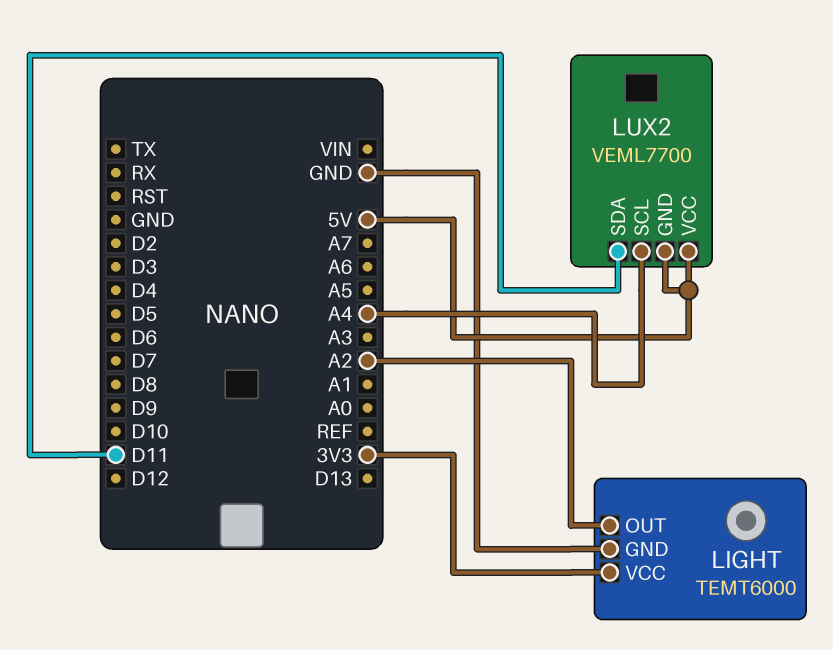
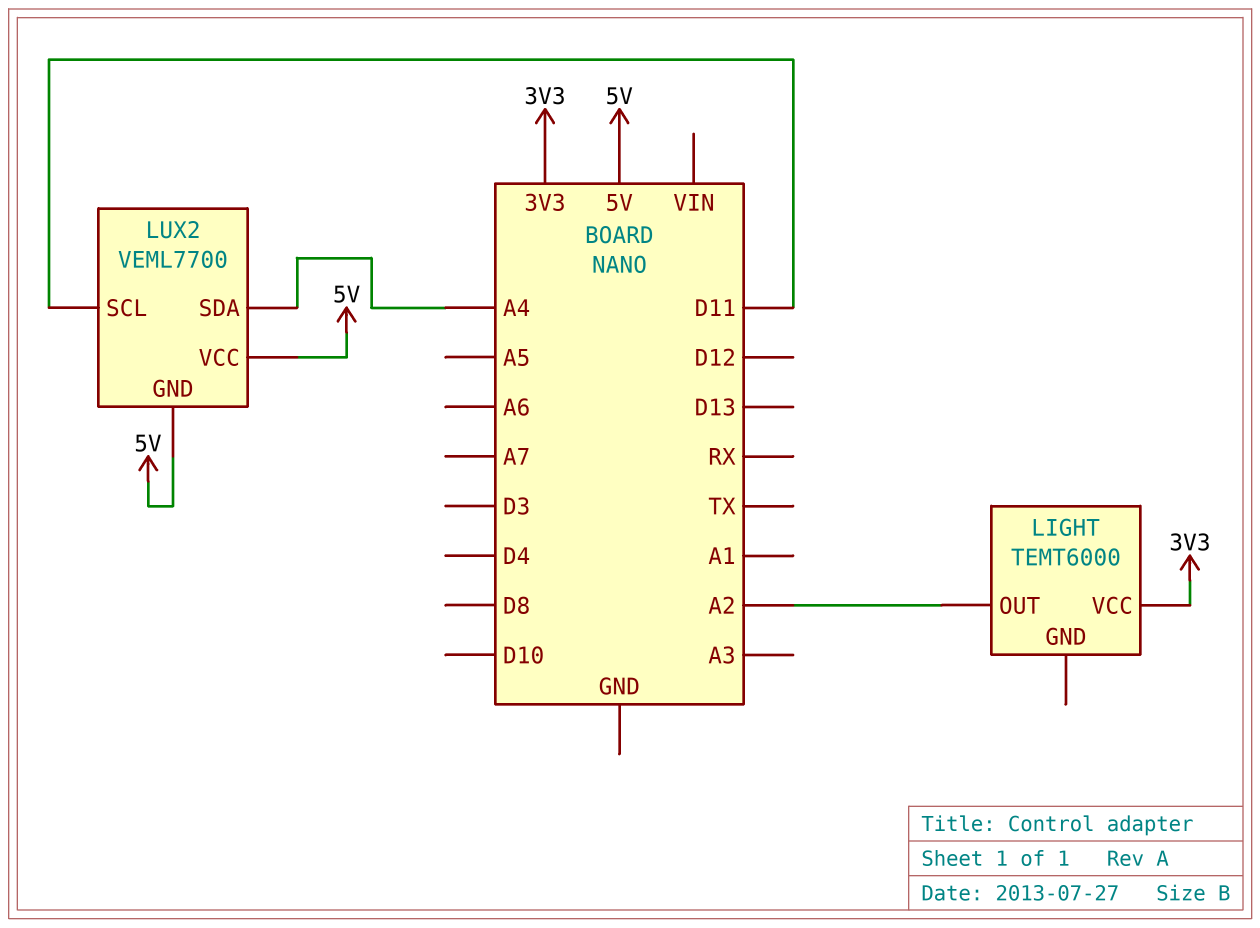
LIGHT pin GND: GND -> none
LUX2 pin SCL: A4 -> D11
LUX2 pin SDA: D11 -> A4

